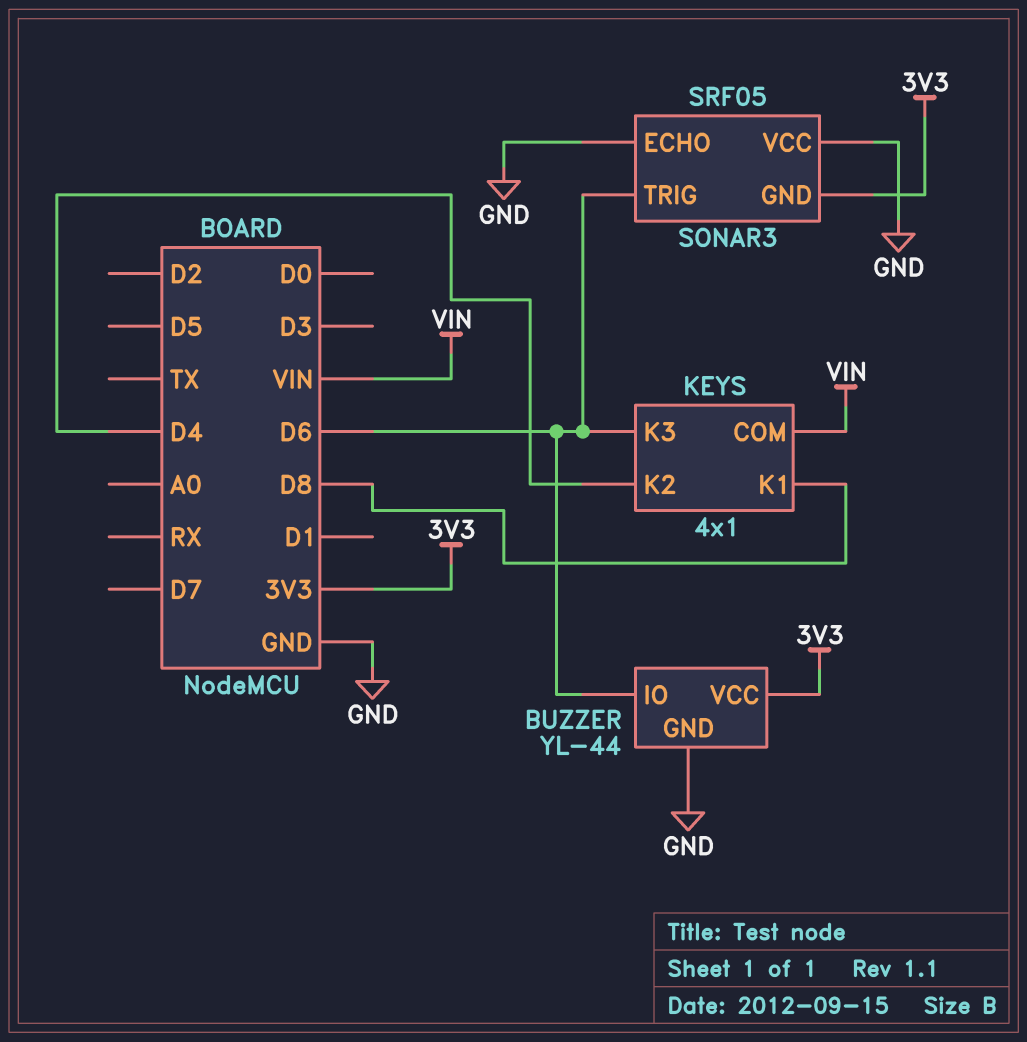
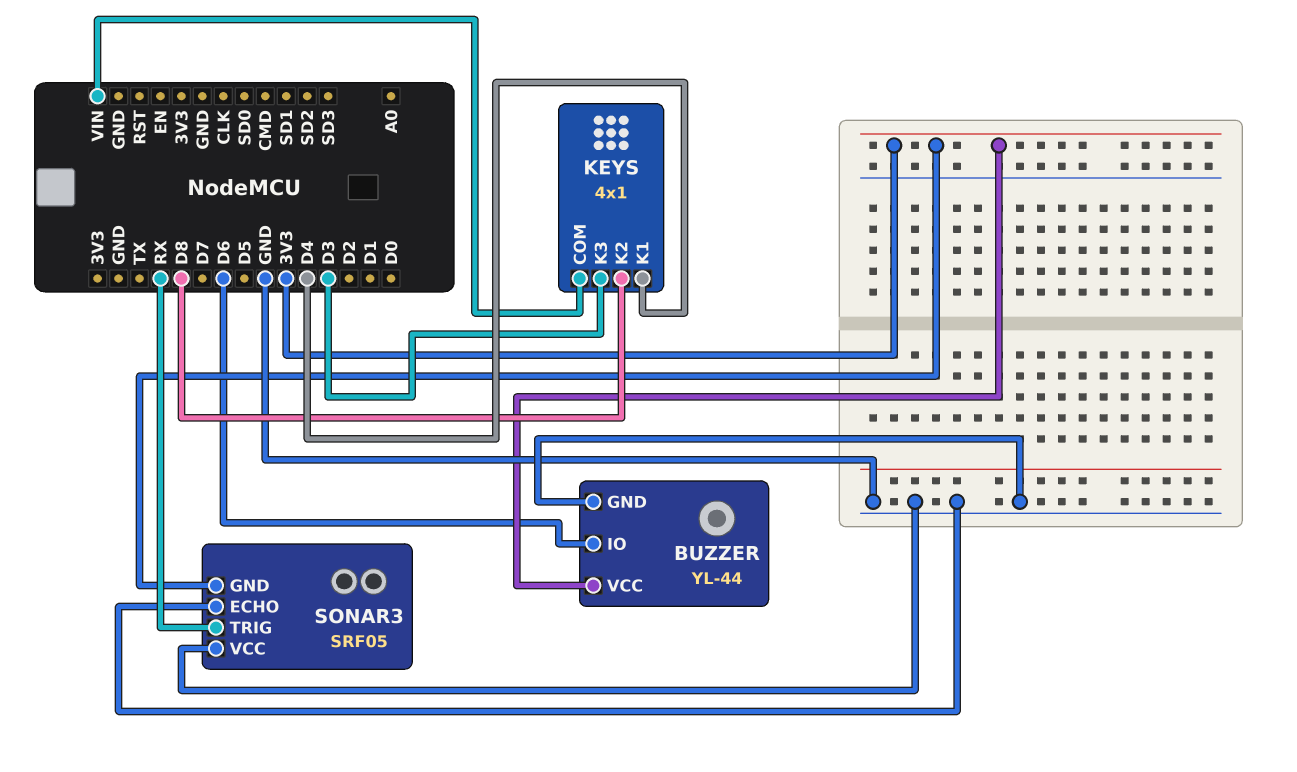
KEYS pin K1: D8 -> D4
KEYS pin K2: D4 -> D8
KEYS pin K3: D6 -> D3
SONAR3 pin TRIG: D6 -> RX

